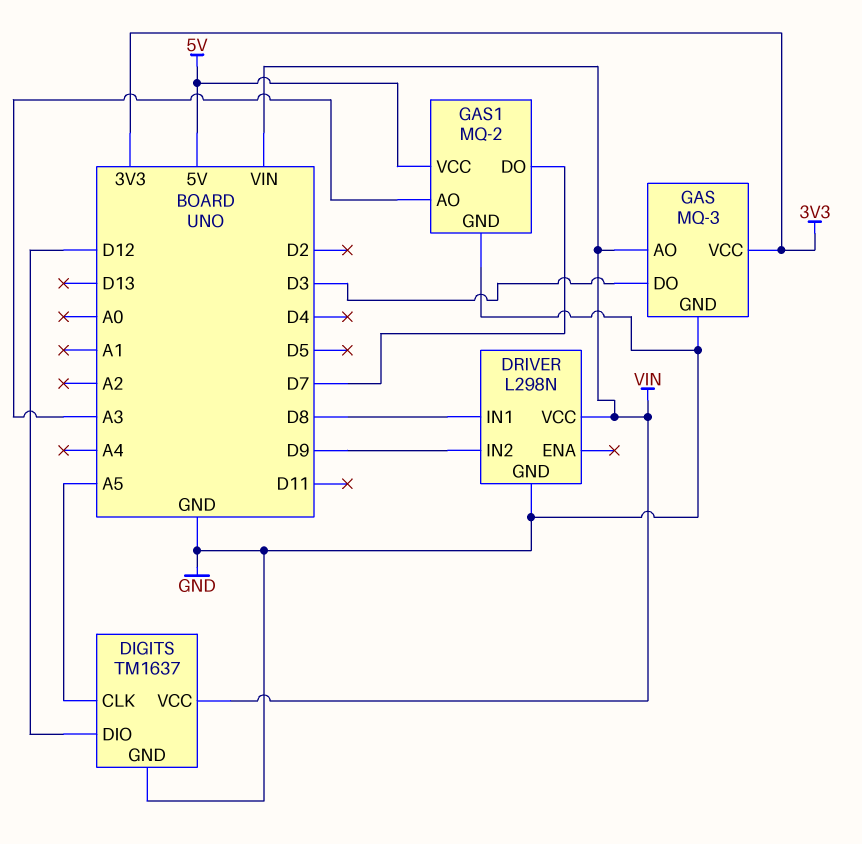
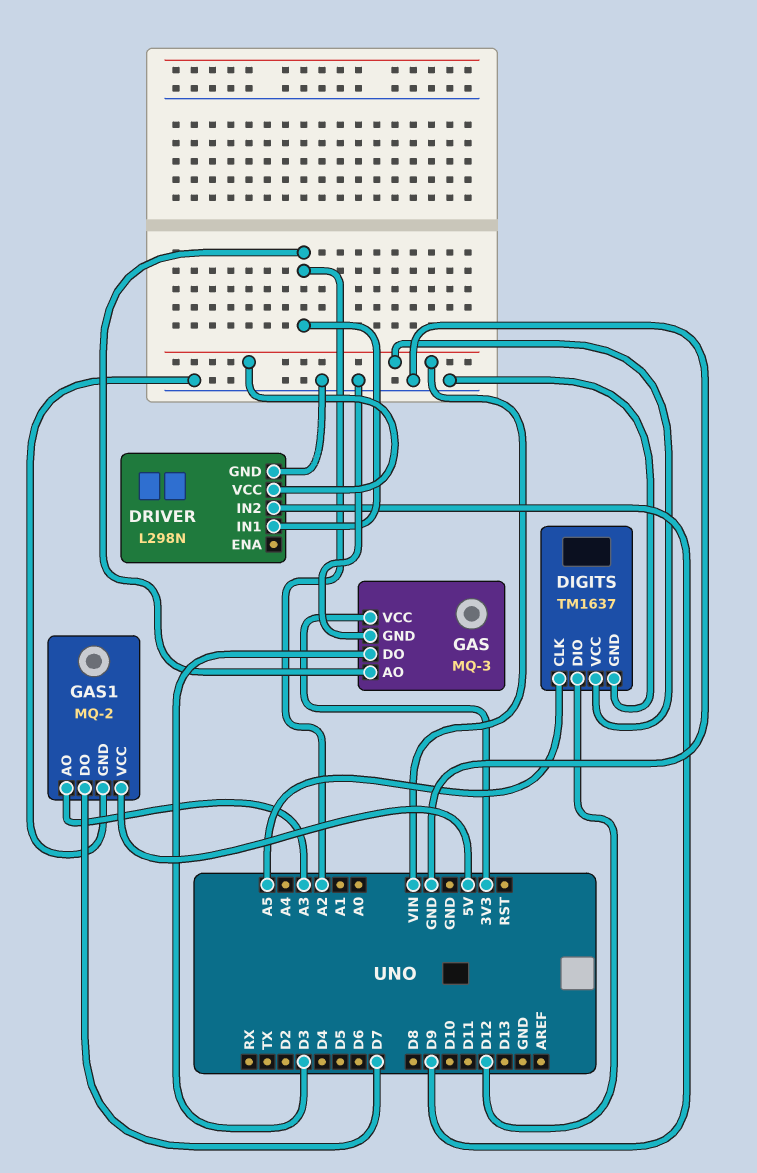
DRIVER pin IN1: D8 -> A2
GAS pin AO: VIN -> A2

